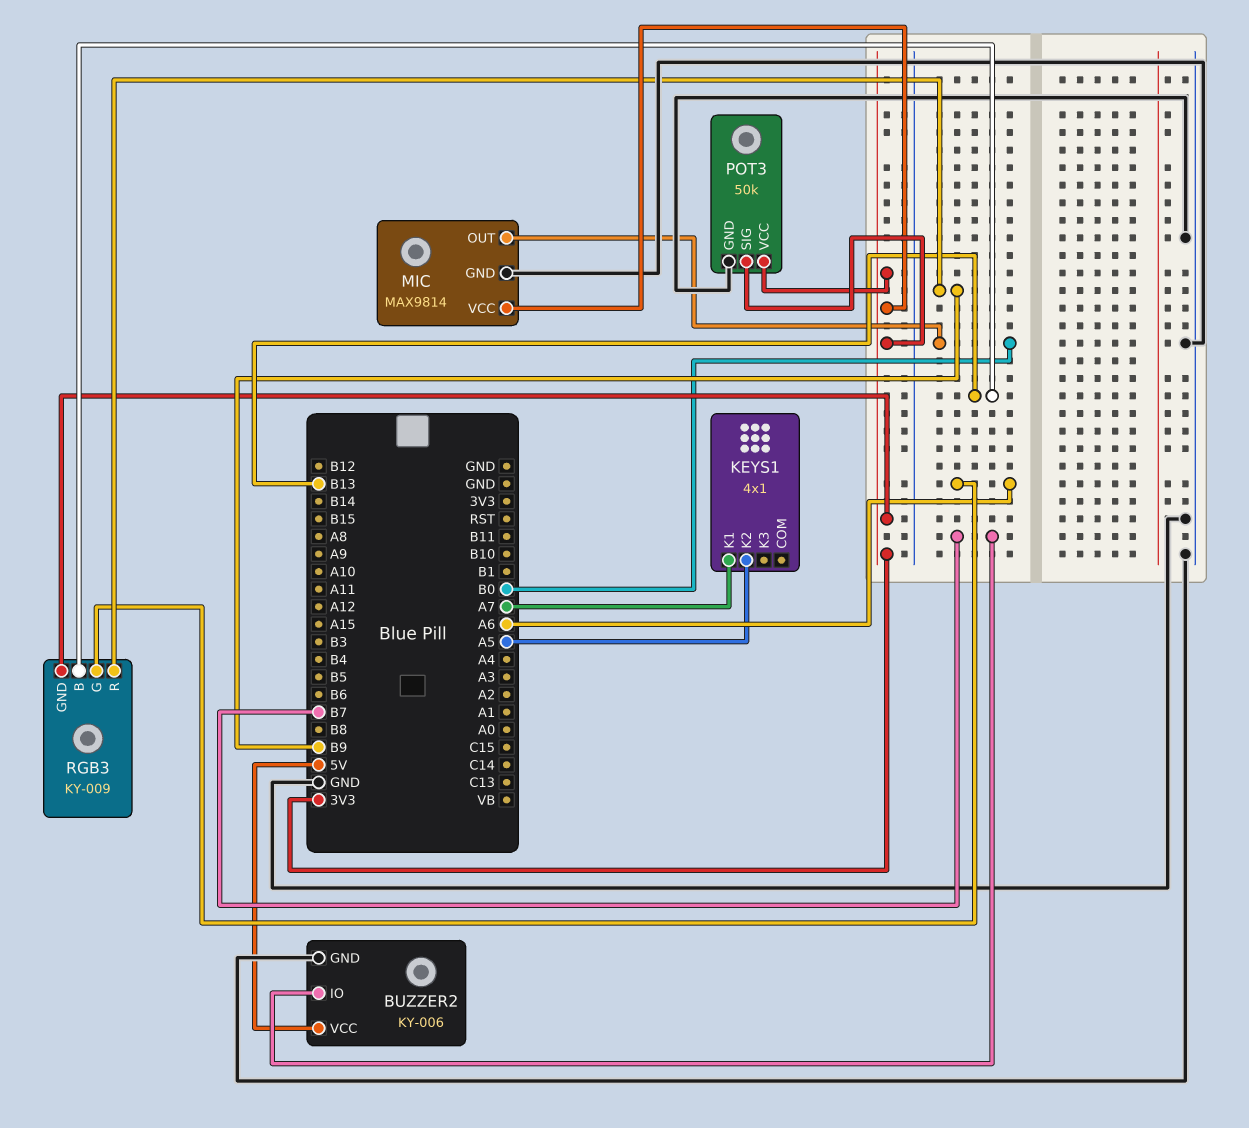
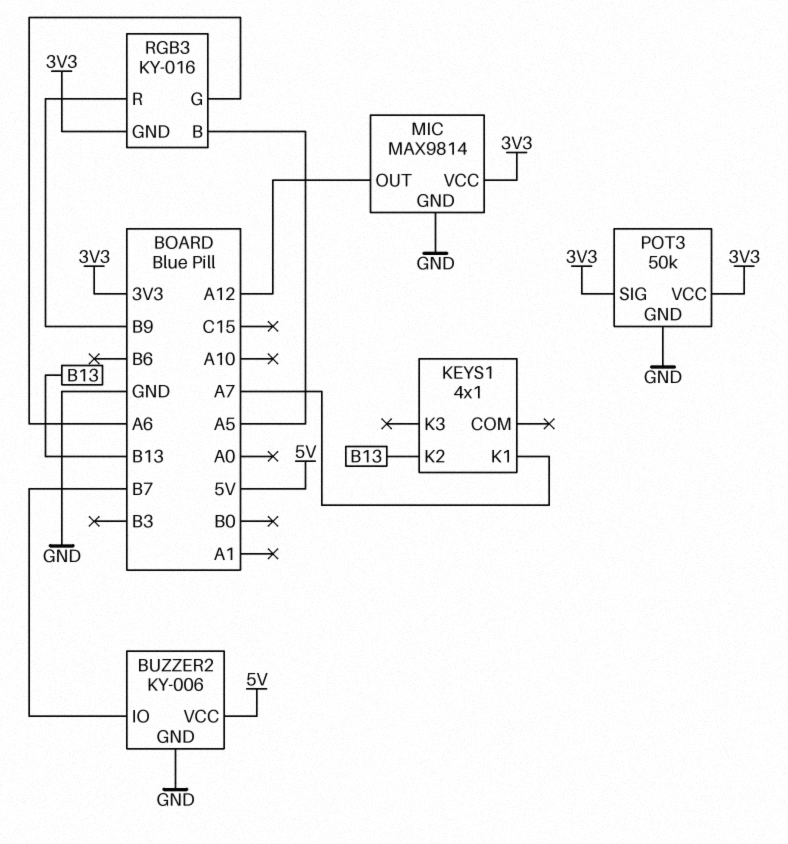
KEYS1 pin K2: A5 -> B13
MIC pin OUT: B0 -> A12
RGB3: KY-009 -> KY-016
RGB3 pin B: B13 -> A5

